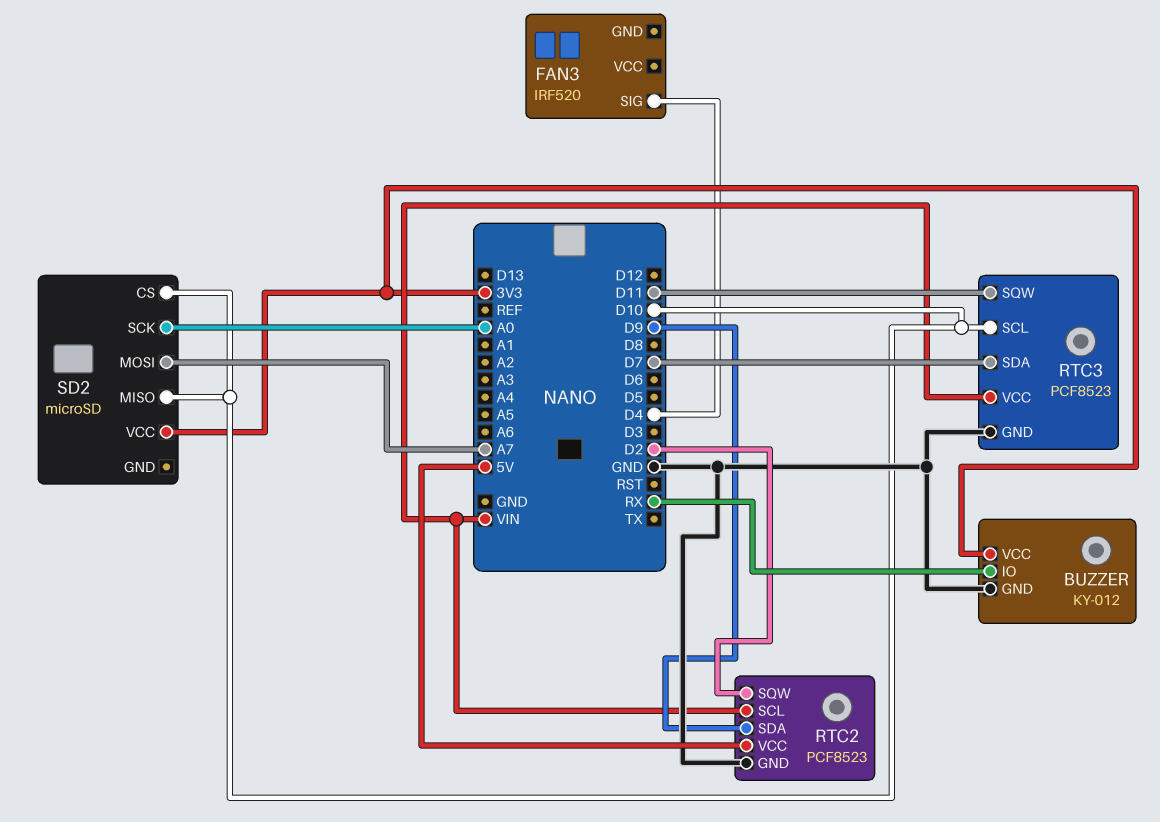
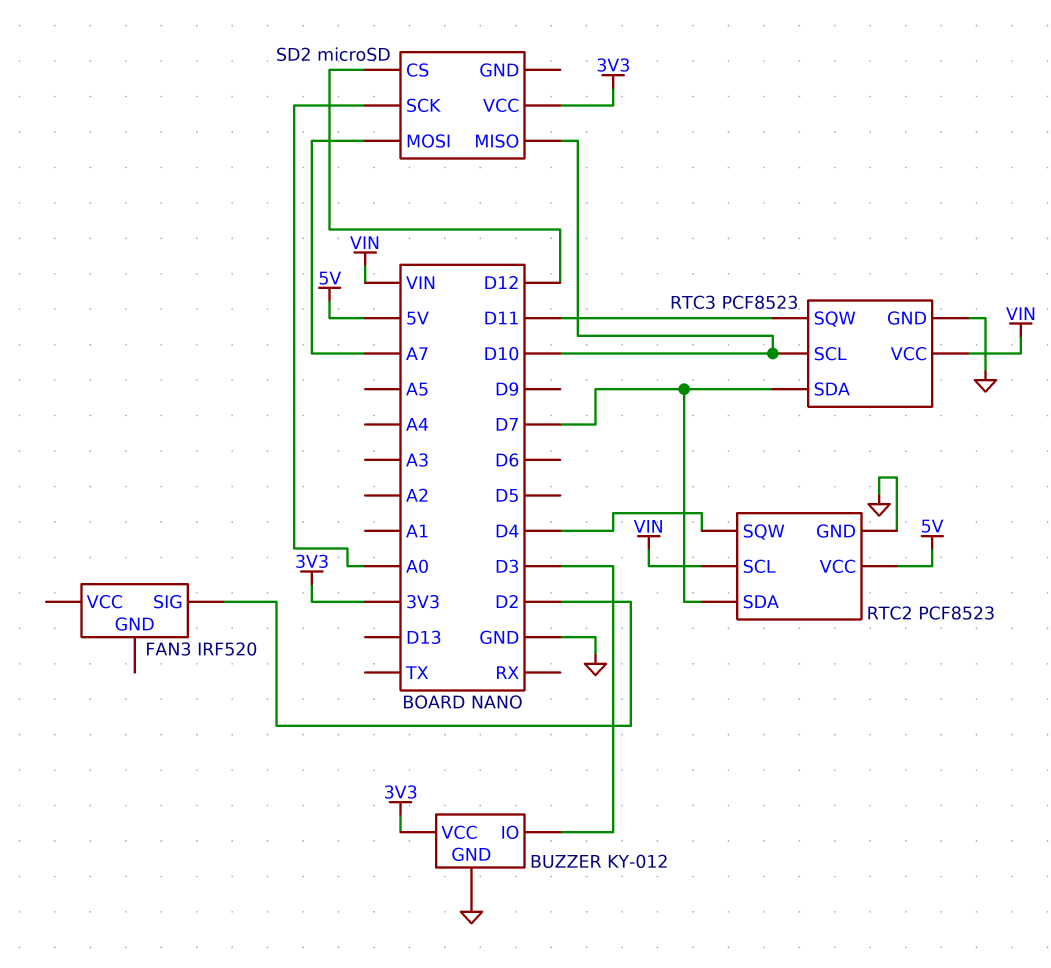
BUZZER pin IO: RX -> D3
FAN3 pin SIG: D4 -> D2
RTC2 pin SDA: D9 -> D7
RTC2 pin SQW: D2 -> D4
SD2 pin CS: D10 -> D12

